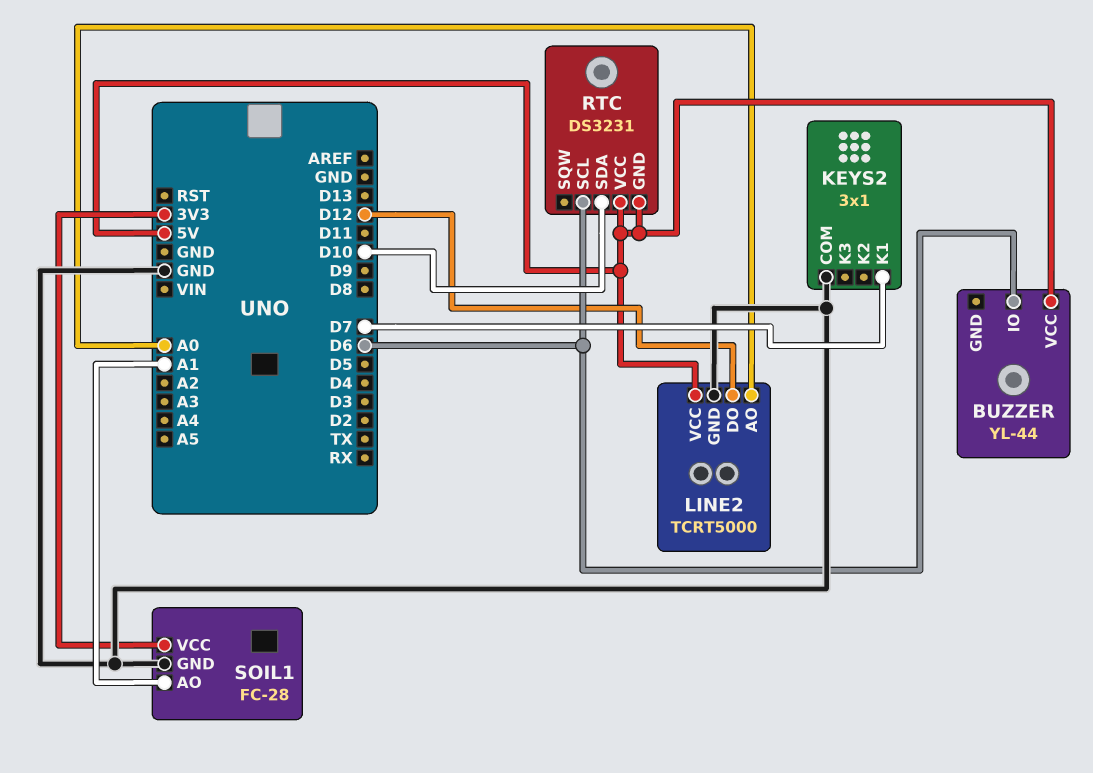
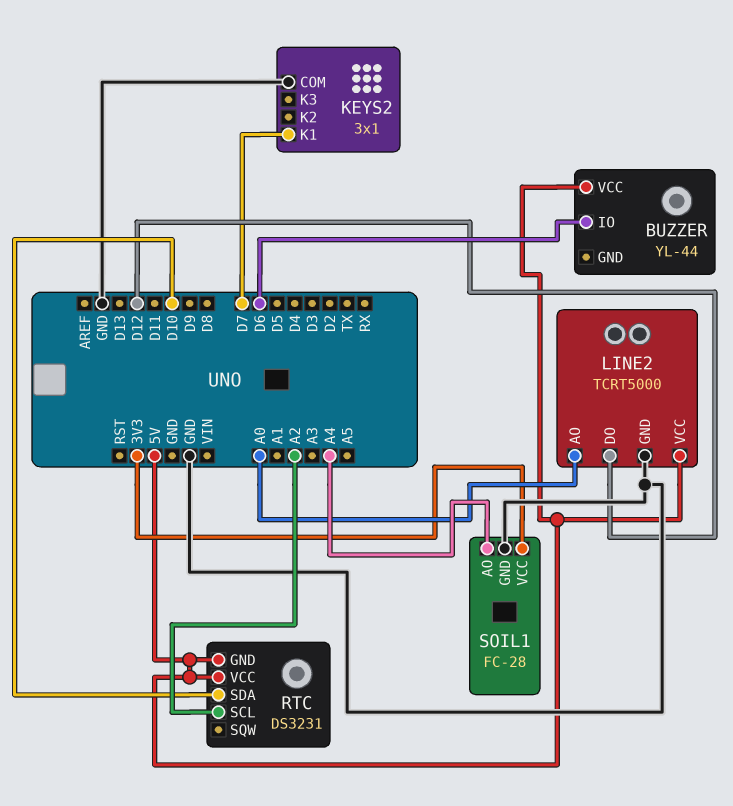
RTC pin SCL: D6 -> A2
SOIL1 pin AO: A1 -> A4

